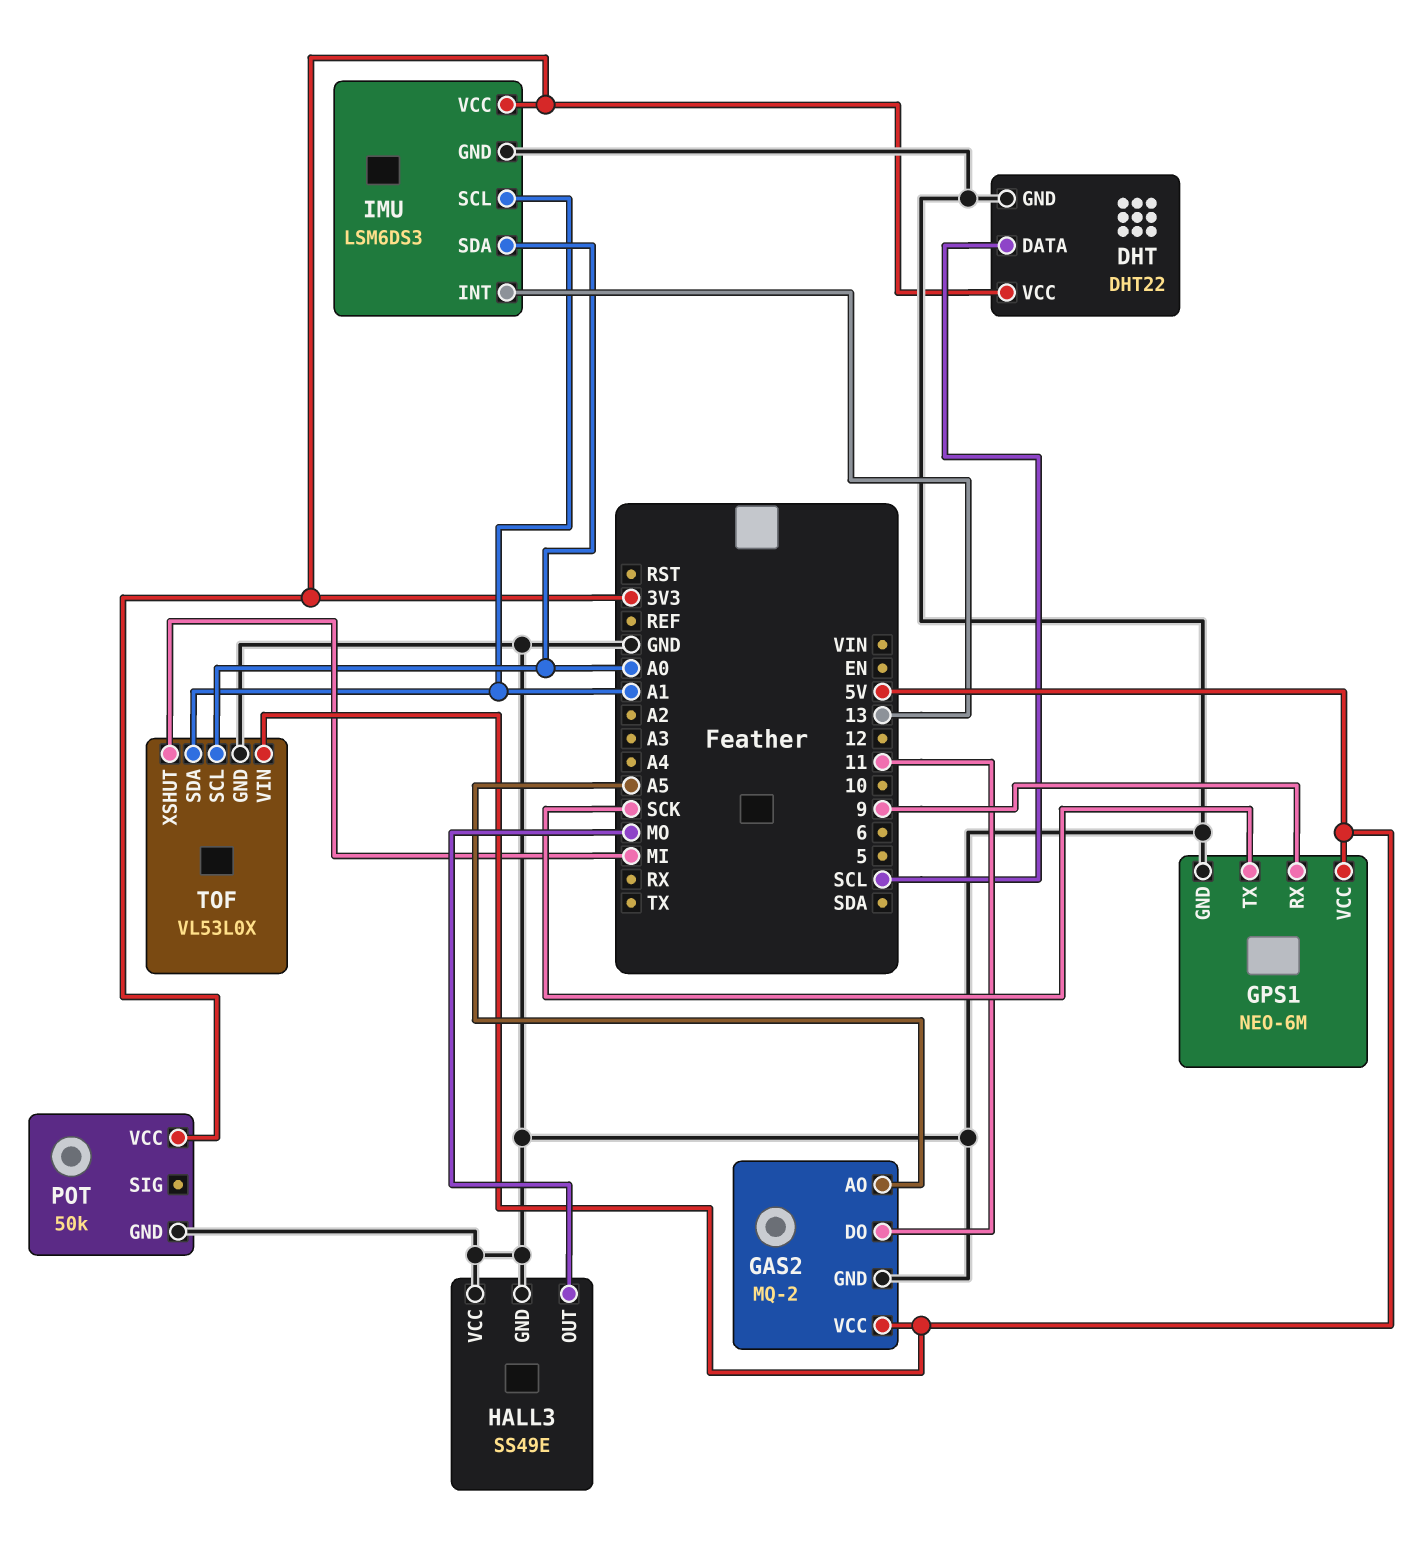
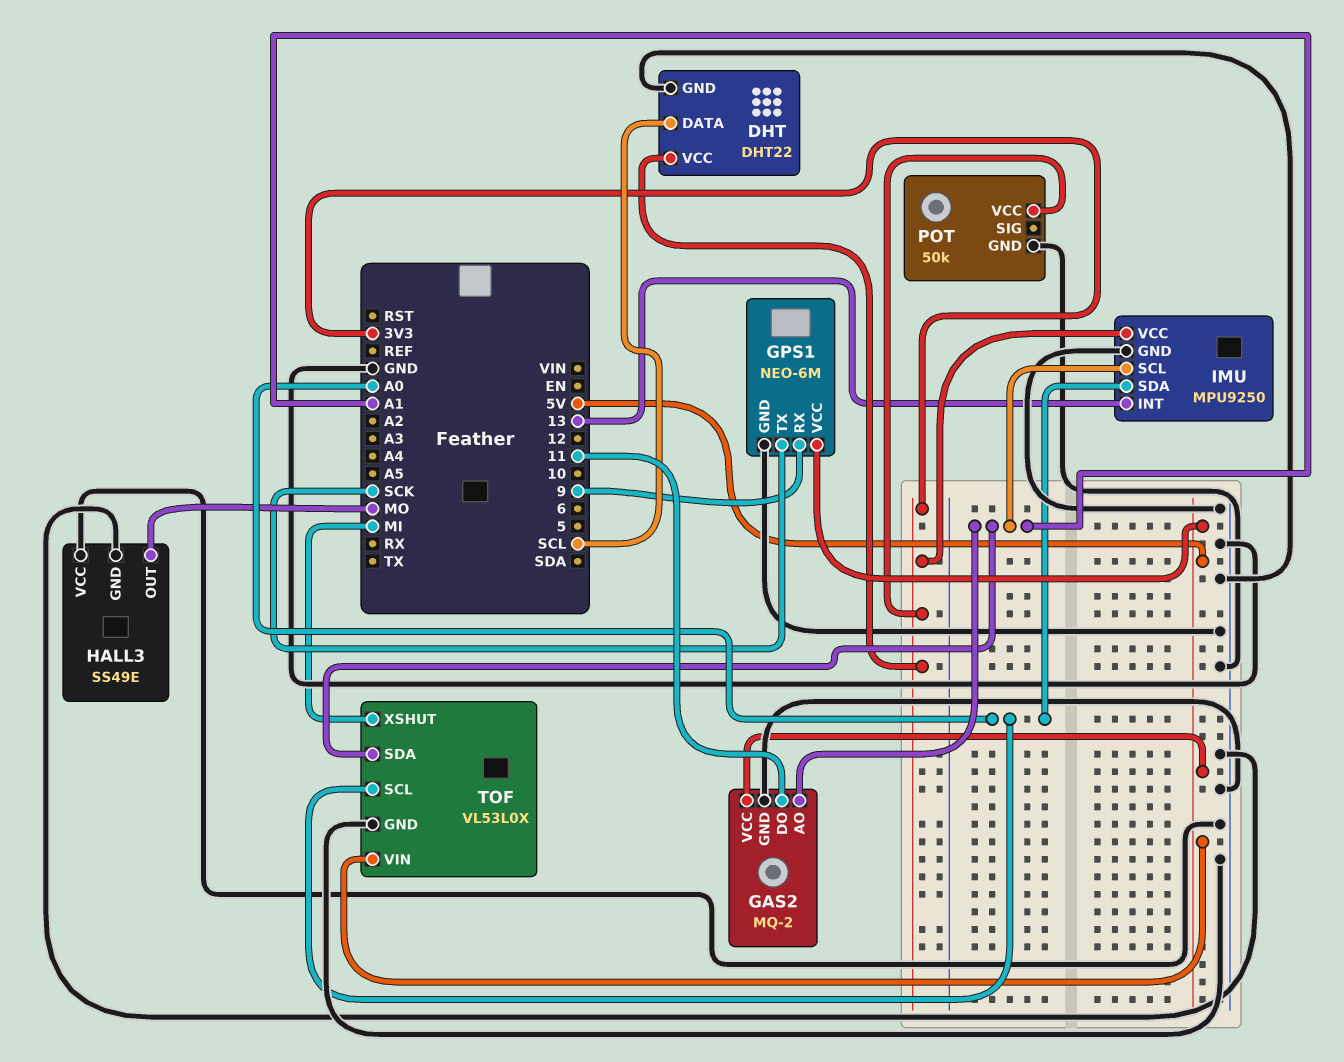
GAS2 pin AO: A5 -> A1
IMU: LSM6DS3 -> MPU9250

